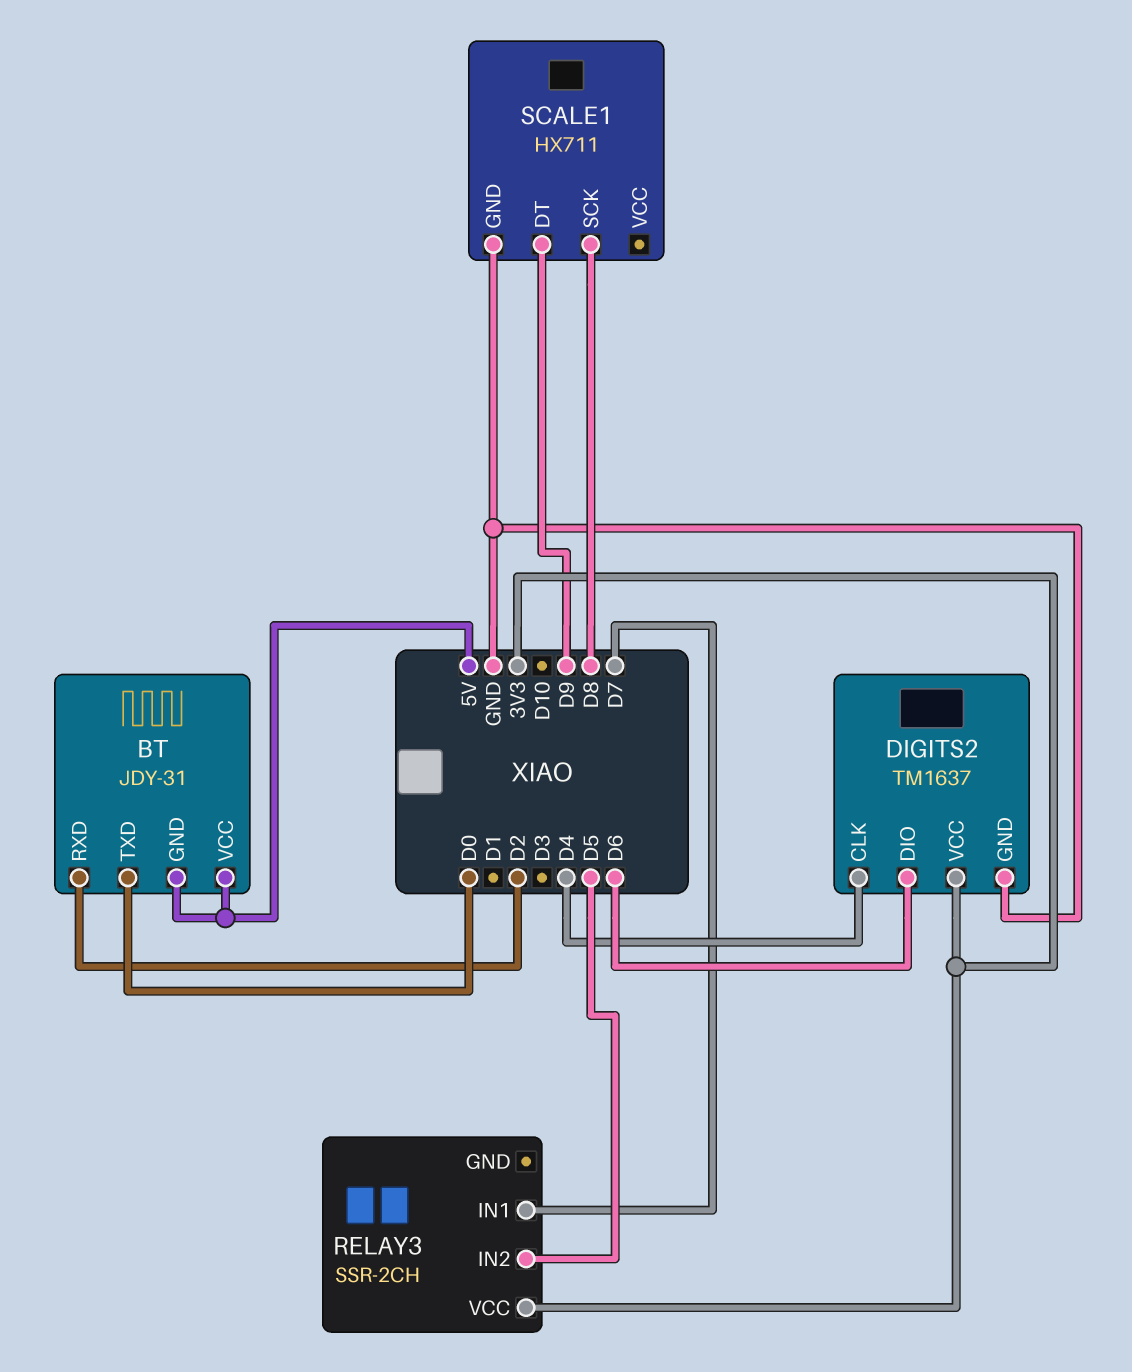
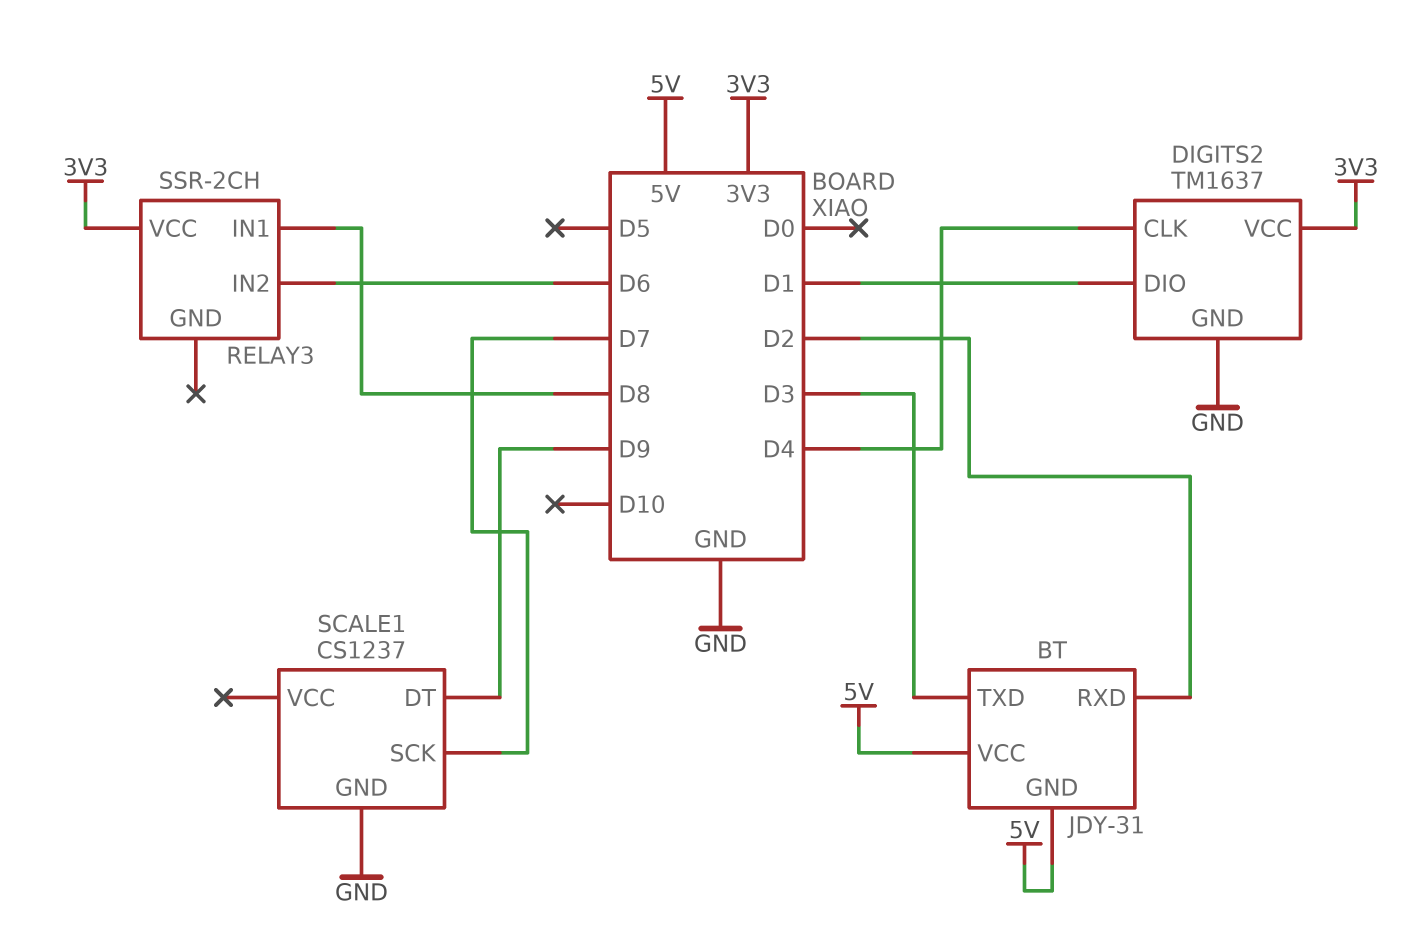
BT pin TXD: D0 -> D3
DIGITS2 pin DIO: D6 -> D1
RELAY3 pin IN1: D7 -> D8
RELAY3 pin IN2: D5 -> D6
SCALE1: HX711 -> CS1237
SCALE1 pin SCK: D8 -> D7

